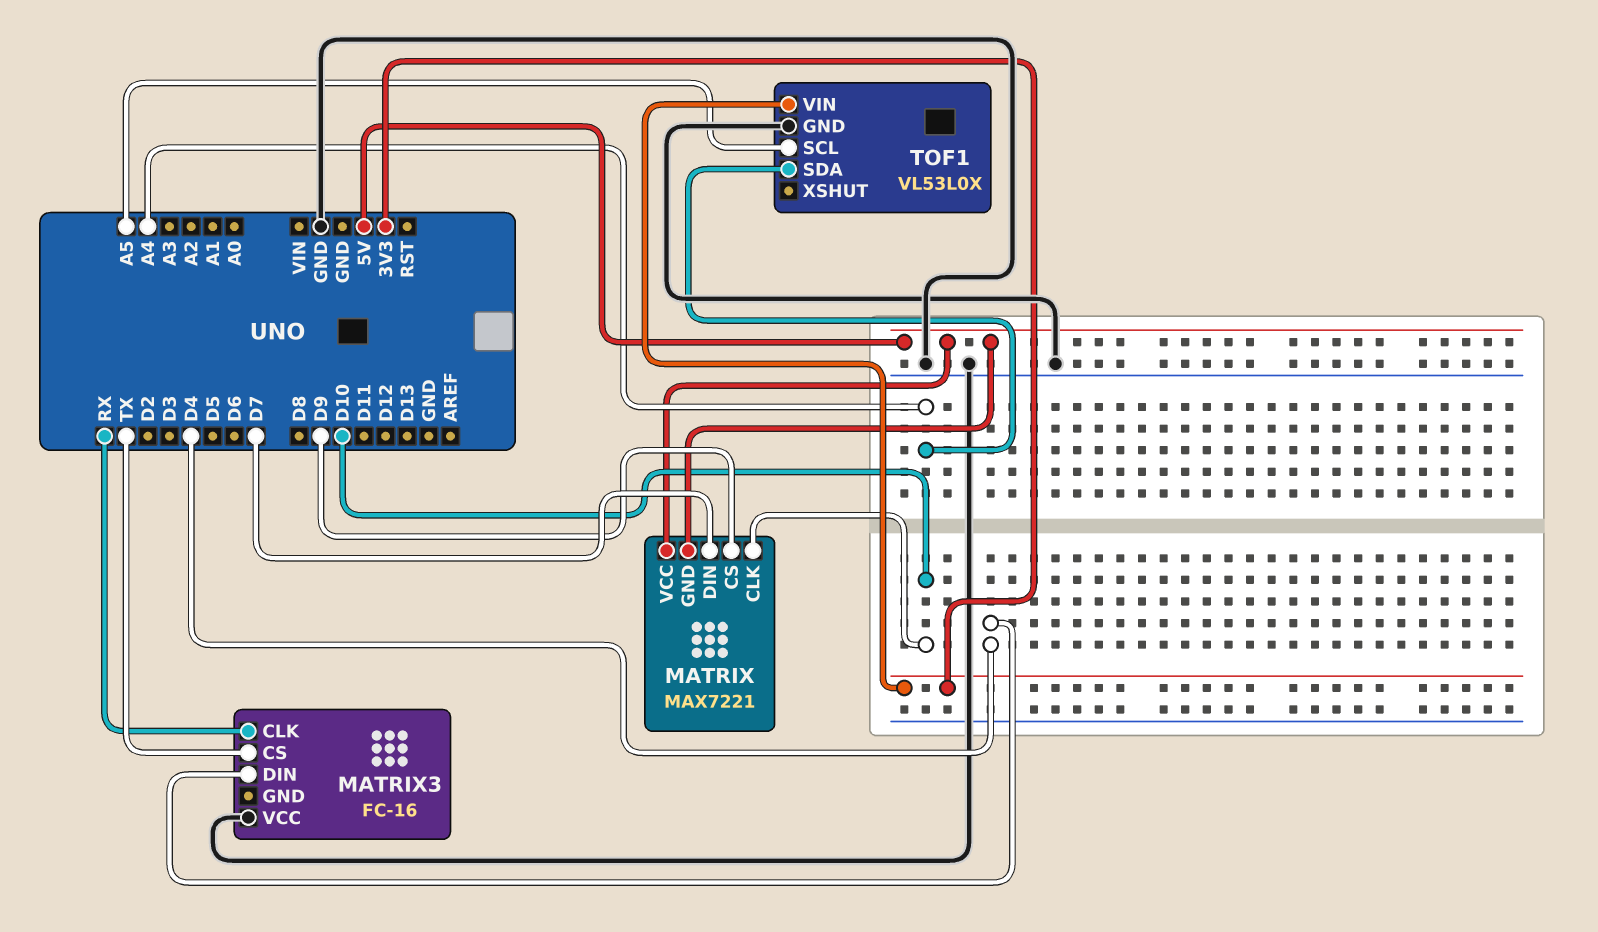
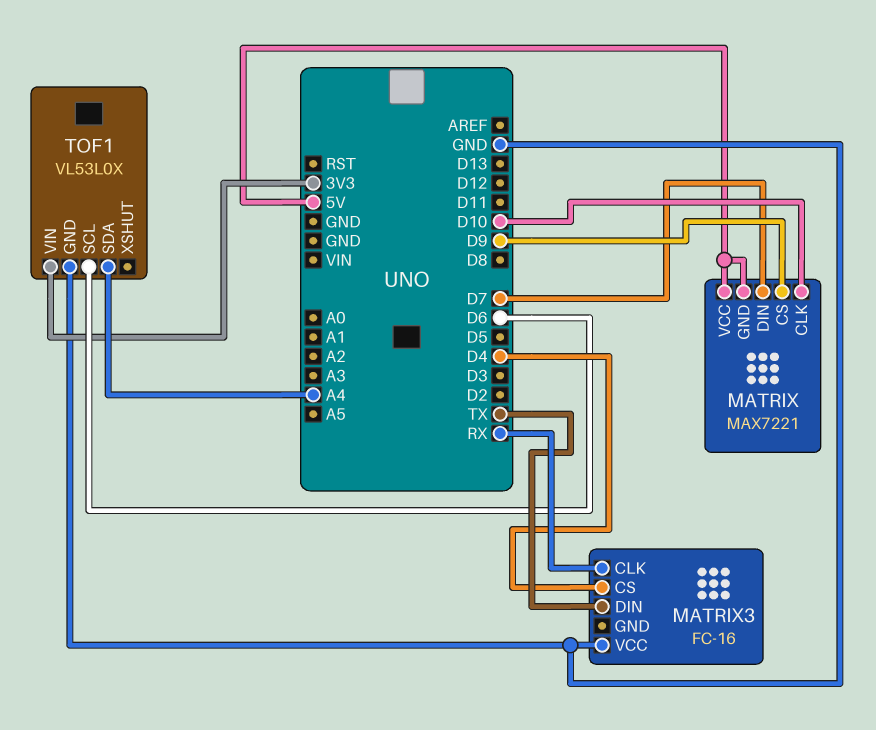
MATRIX3 pin CS: TX -> D4
MATRIX3 pin DIN: D4 -> TX
TOF1 pin SCL: A5 -> D6

